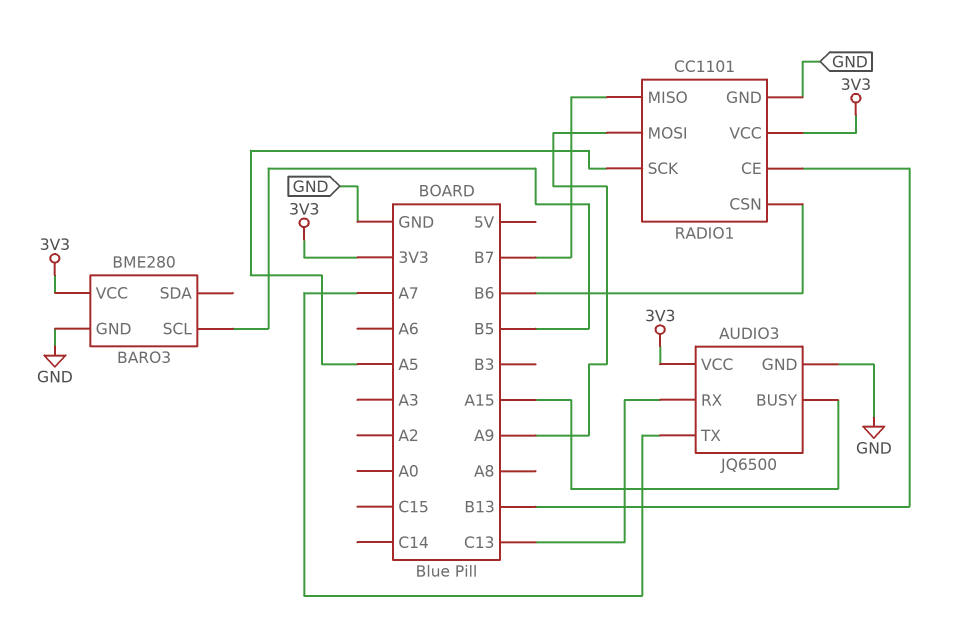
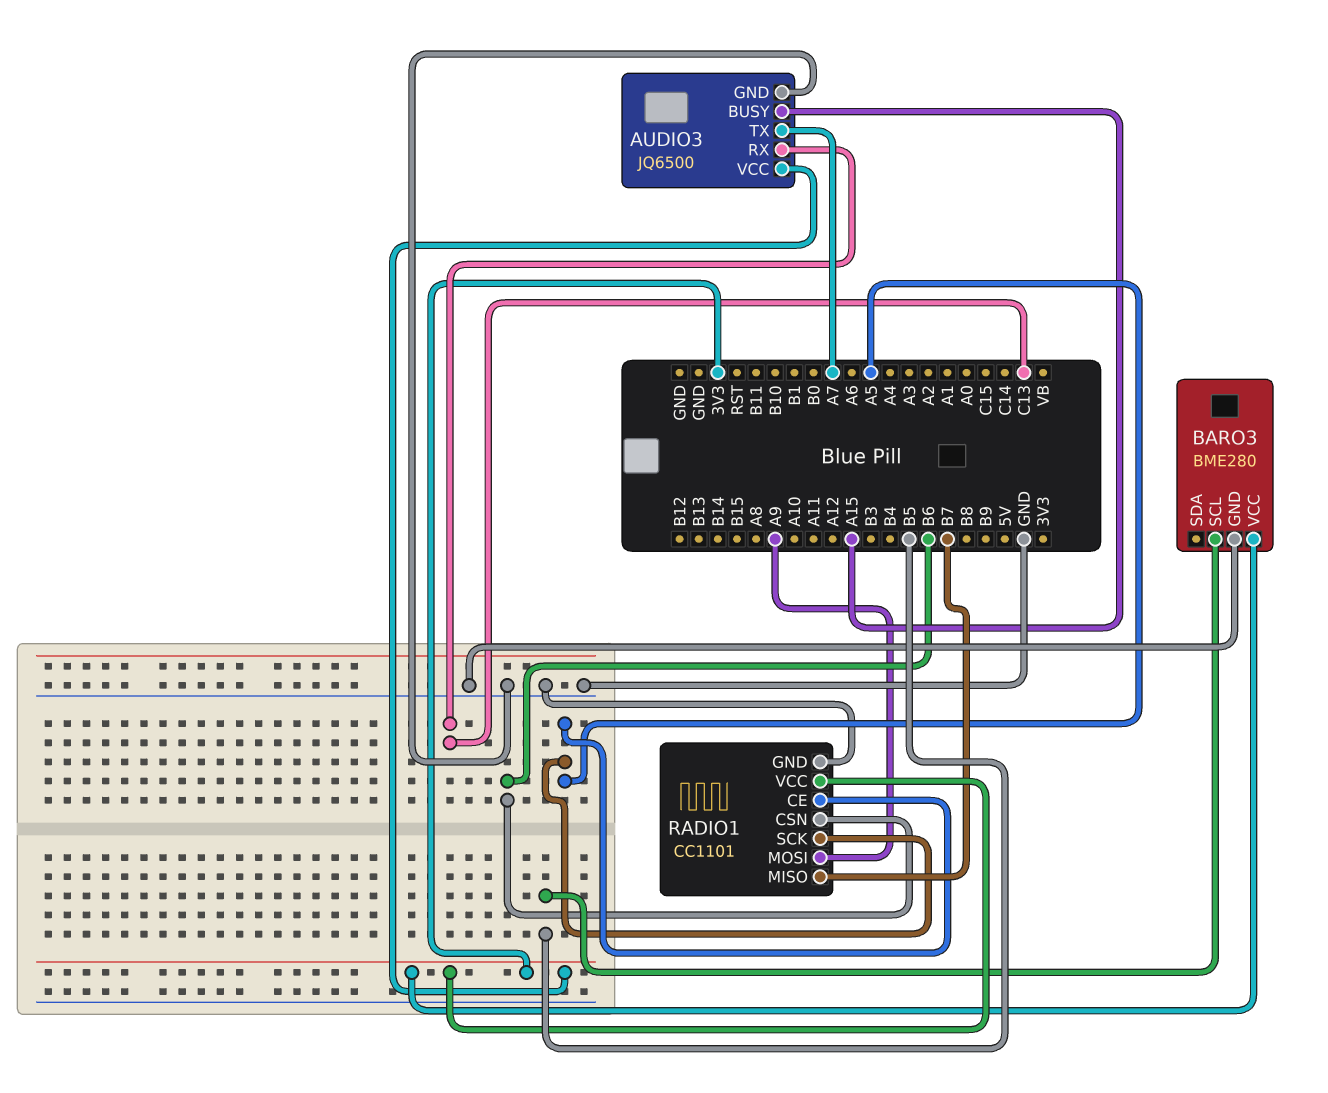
RADIO1 pin CE: B13 -> A5

